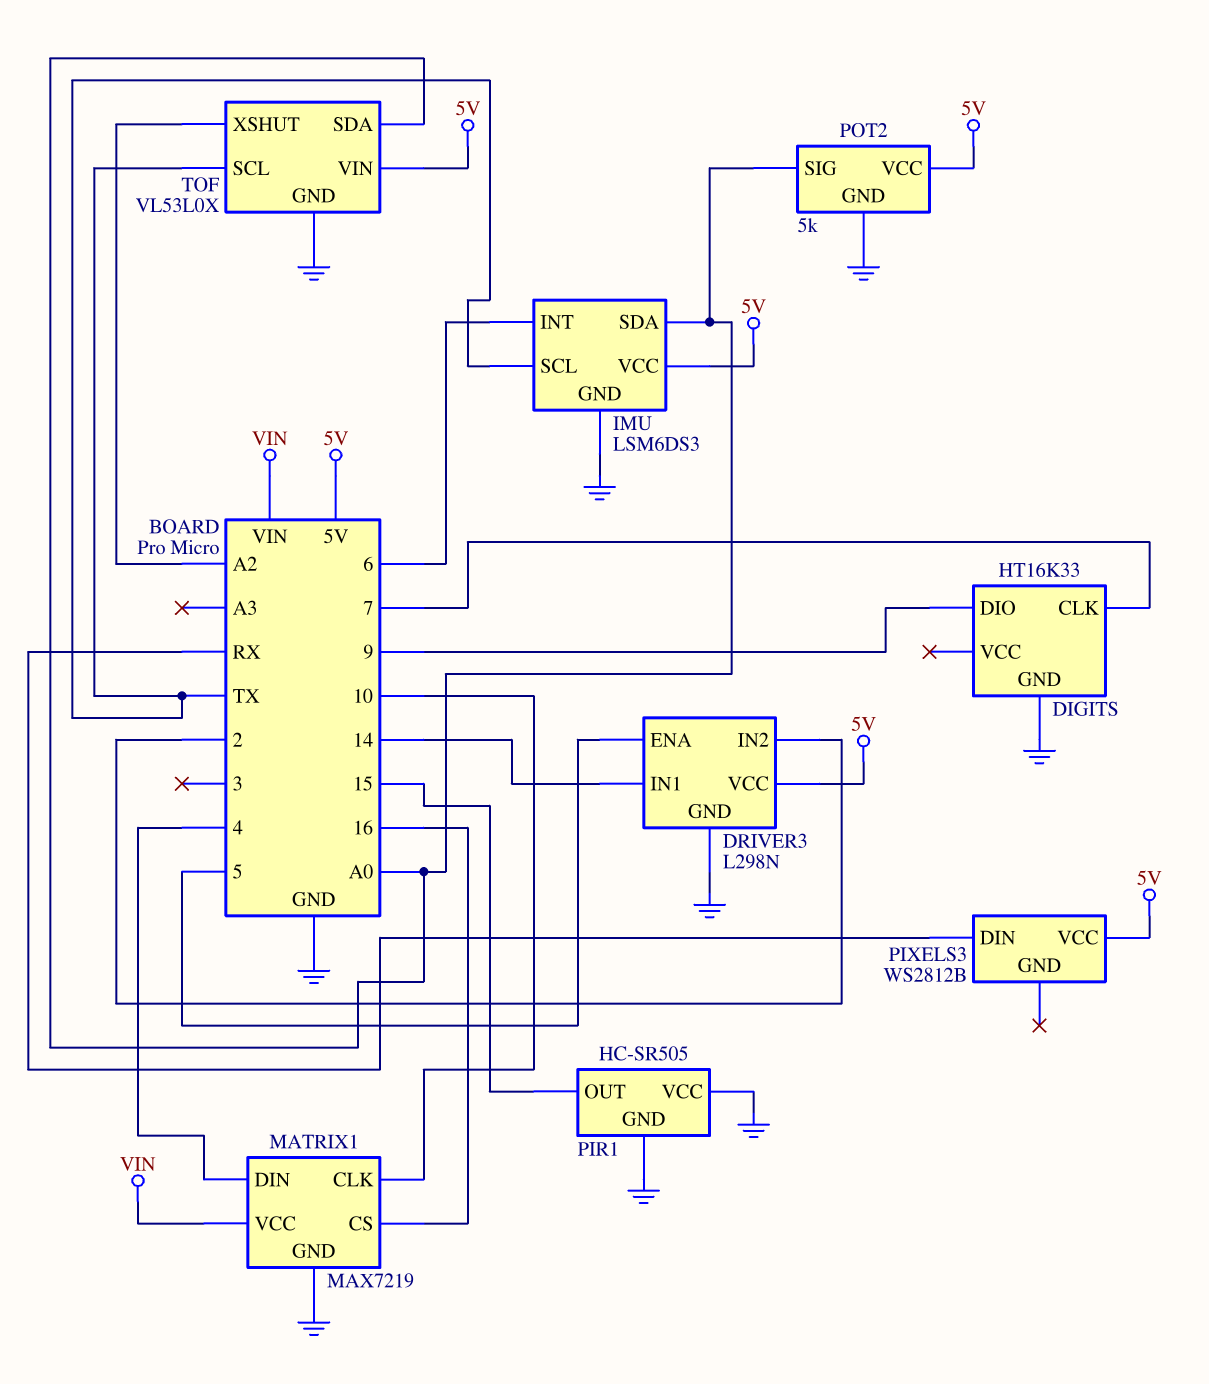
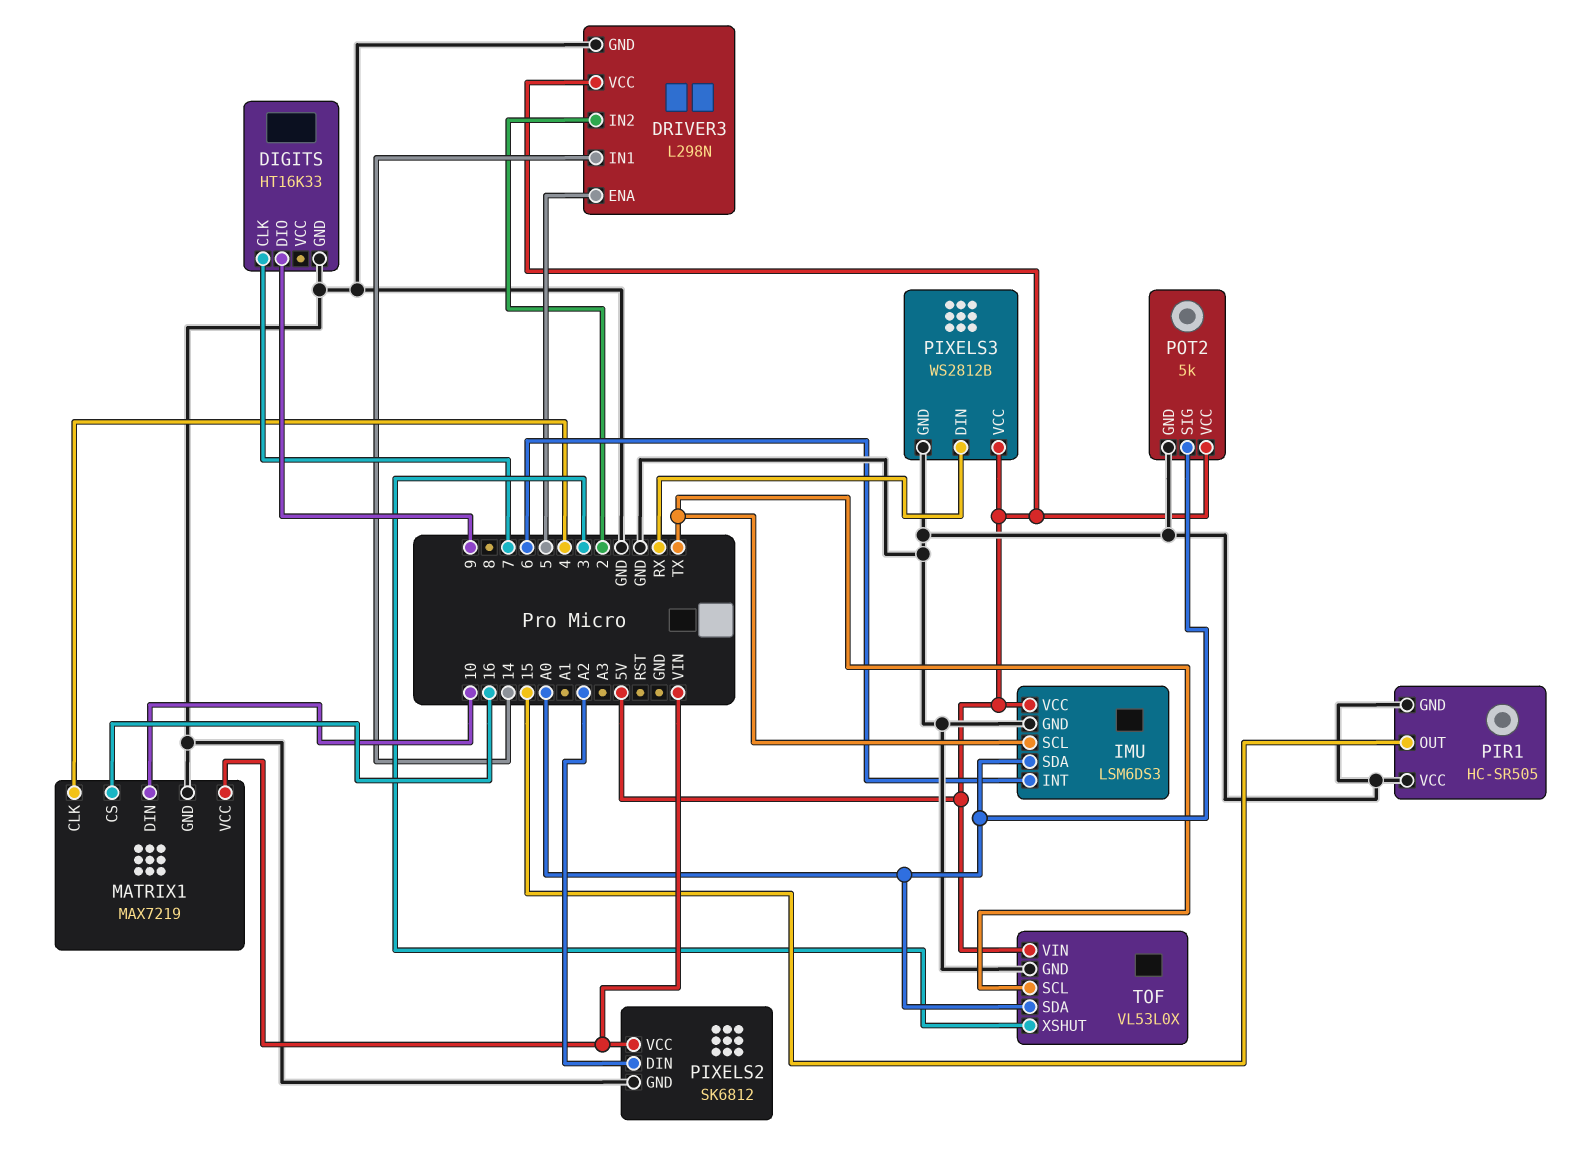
MATRIX1 pin CLK: 10 -> 4
MATRIX1 pin DIN: 4 -> 10
PIXELS2: none -> SK6812
PIXELS2 pin DIN: none -> A2
PIXELS2 pin GND: none -> GND
PIXELS2 pin VCC: none -> VIN
PIXELS3 pin GND: none -> GND
TOF pin XSHUT: A2 -> 3

